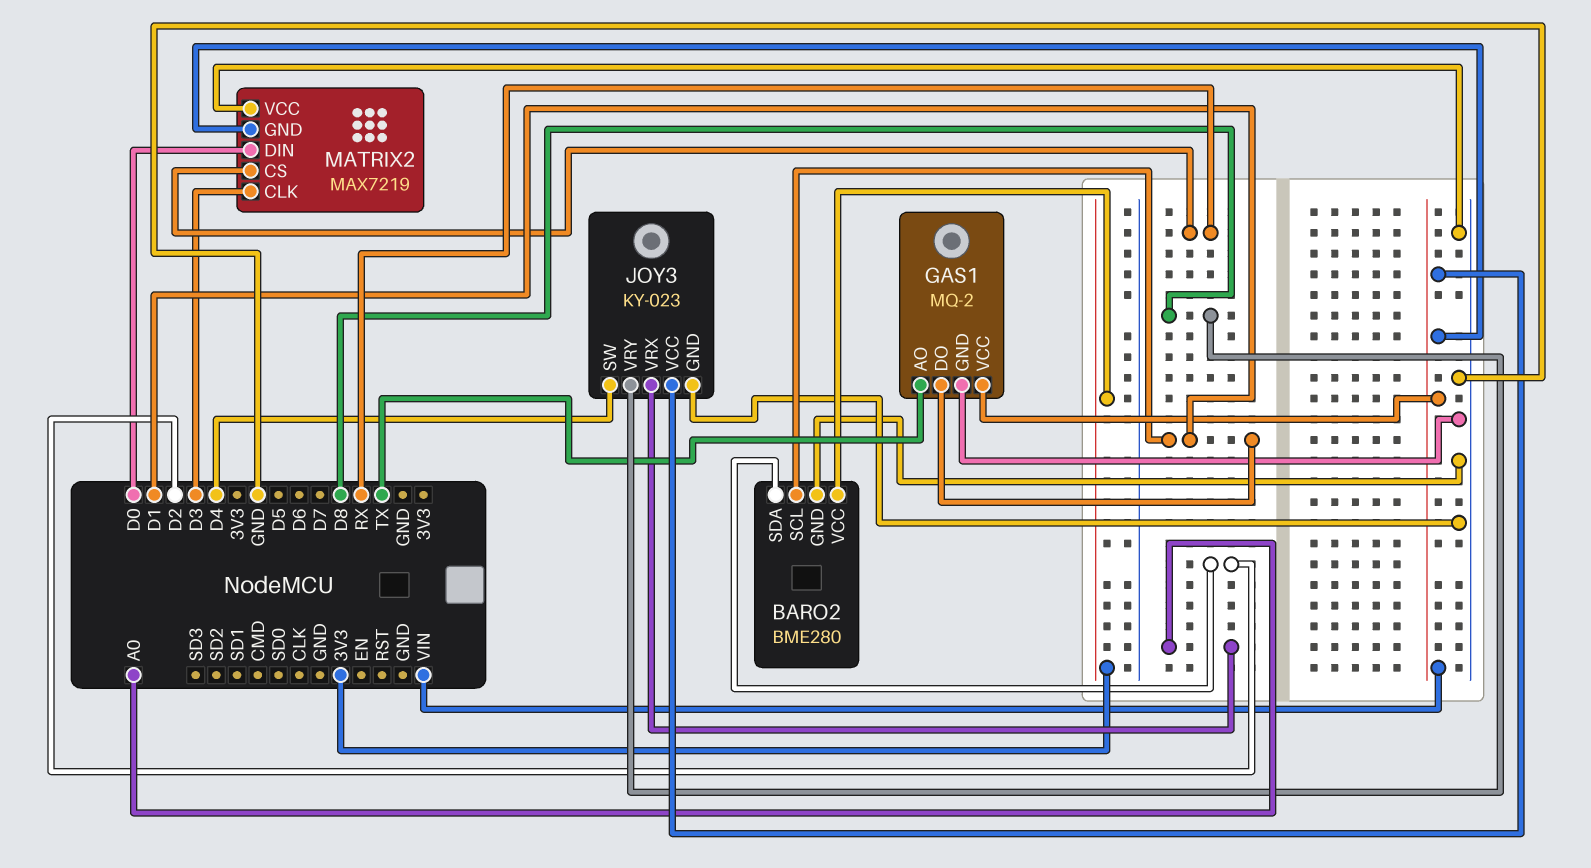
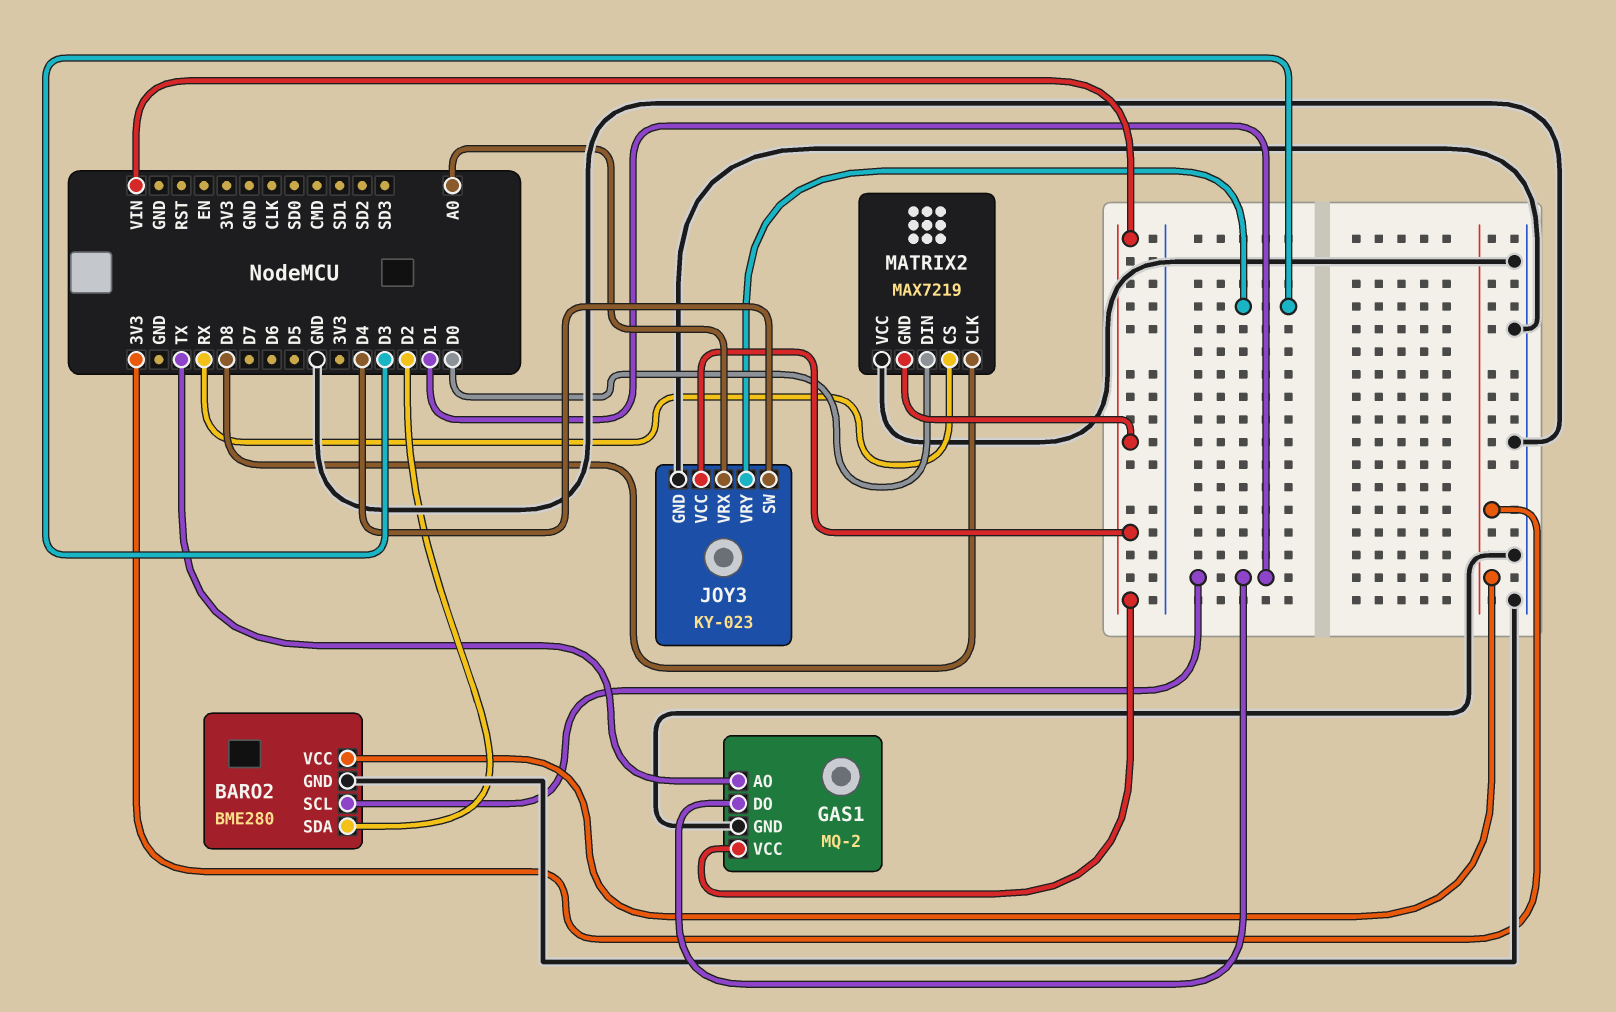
JOY3 pin VRY: D8 -> D3
MATRIX2 pin CLK: D3 -> D8

